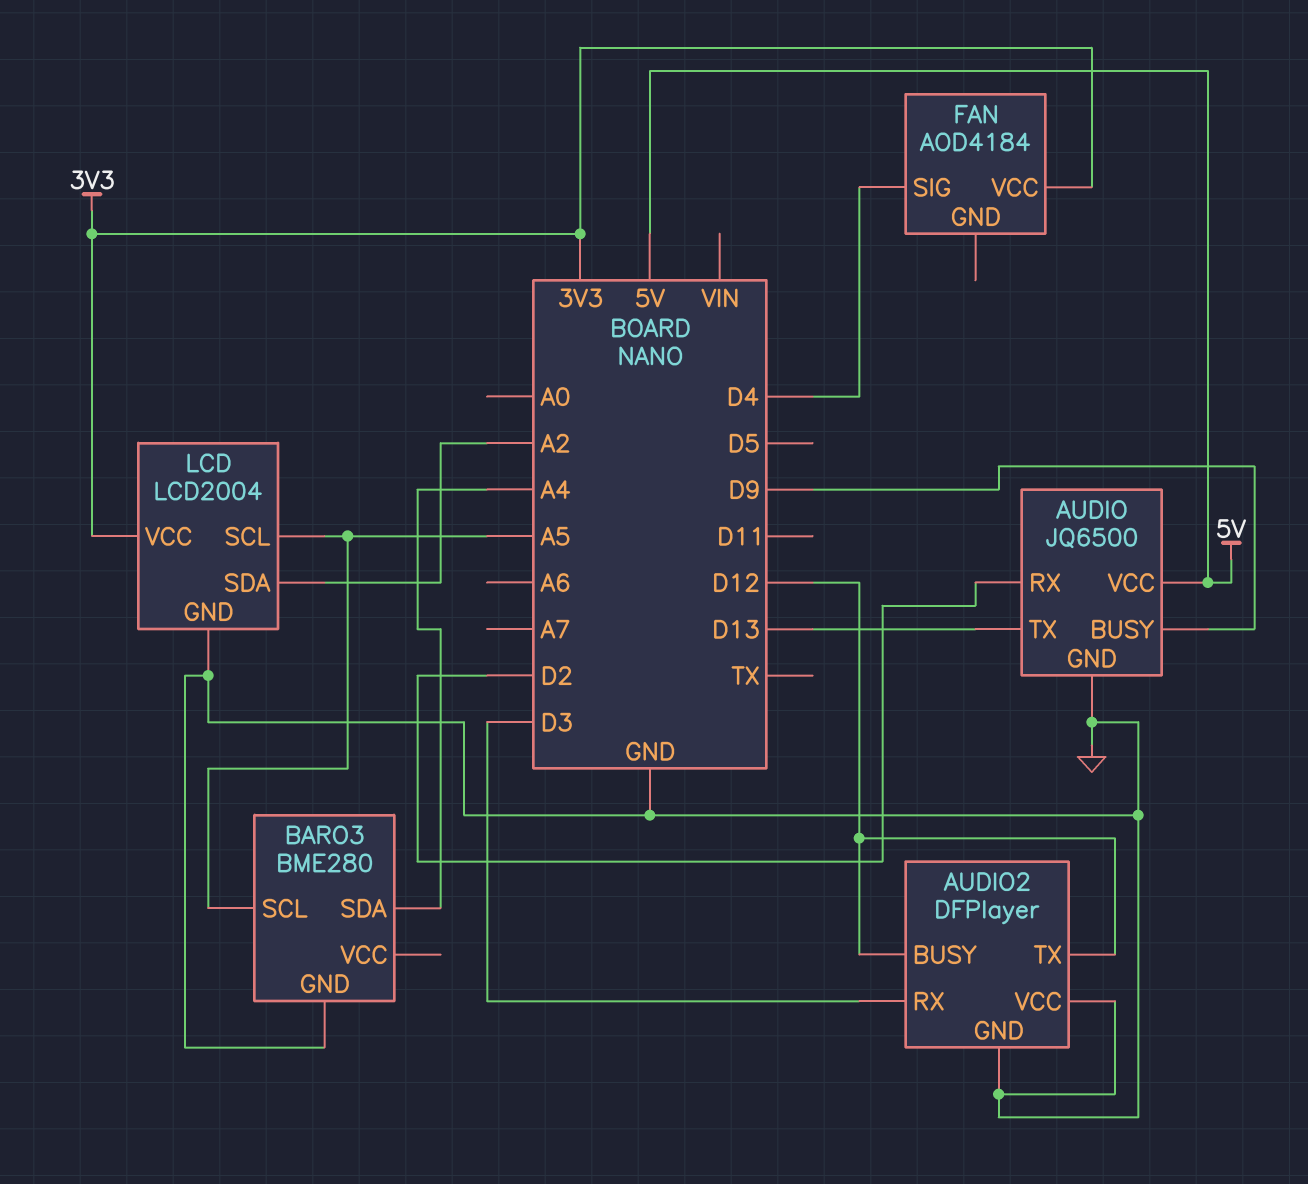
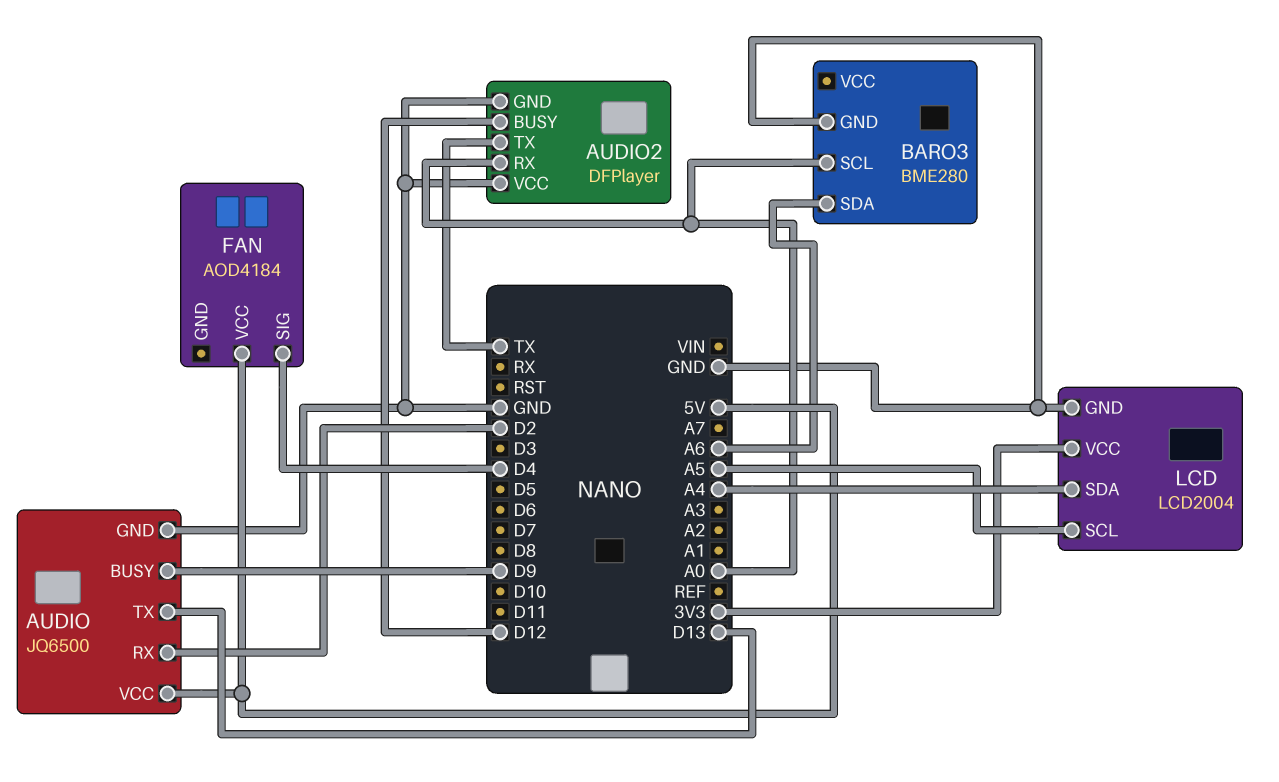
AUDIO2 pin RX: D3 -> A0
AUDIO2 pin TX: D12 -> TX
BARO3 pin SCL: A5 -> A0
BARO3 pin SDA: A4 -> A6
FAN pin VCC: 3V3 -> 5V
LCD pin SDA: A2 -> A4

